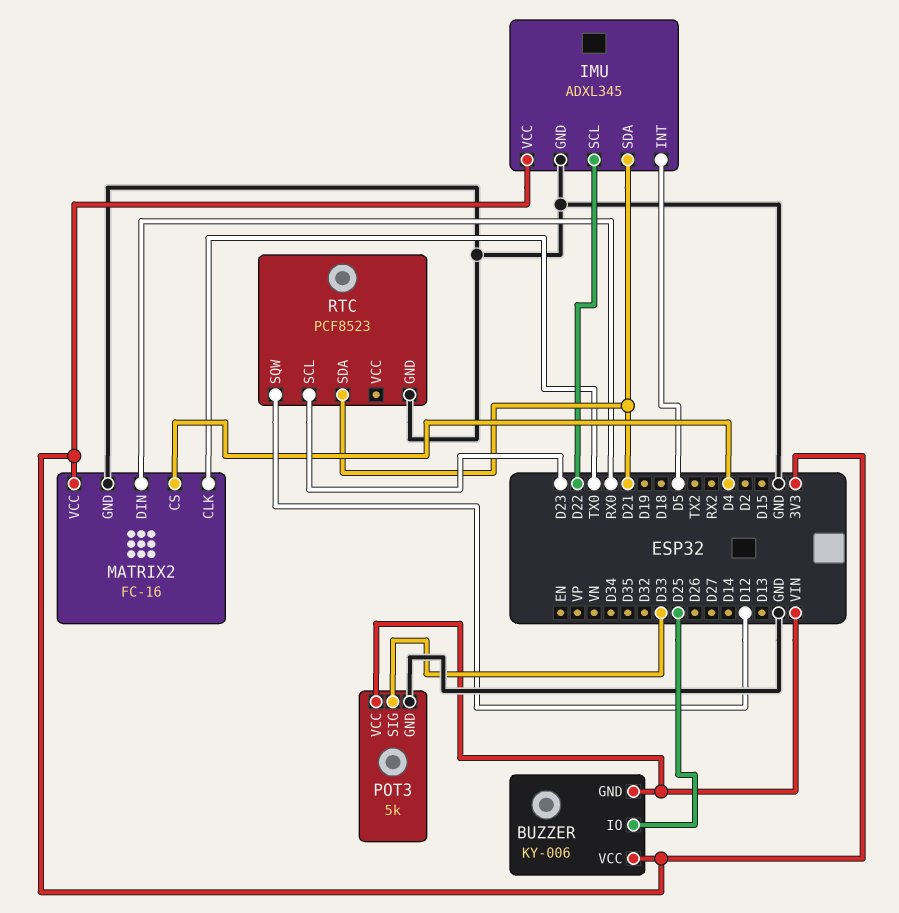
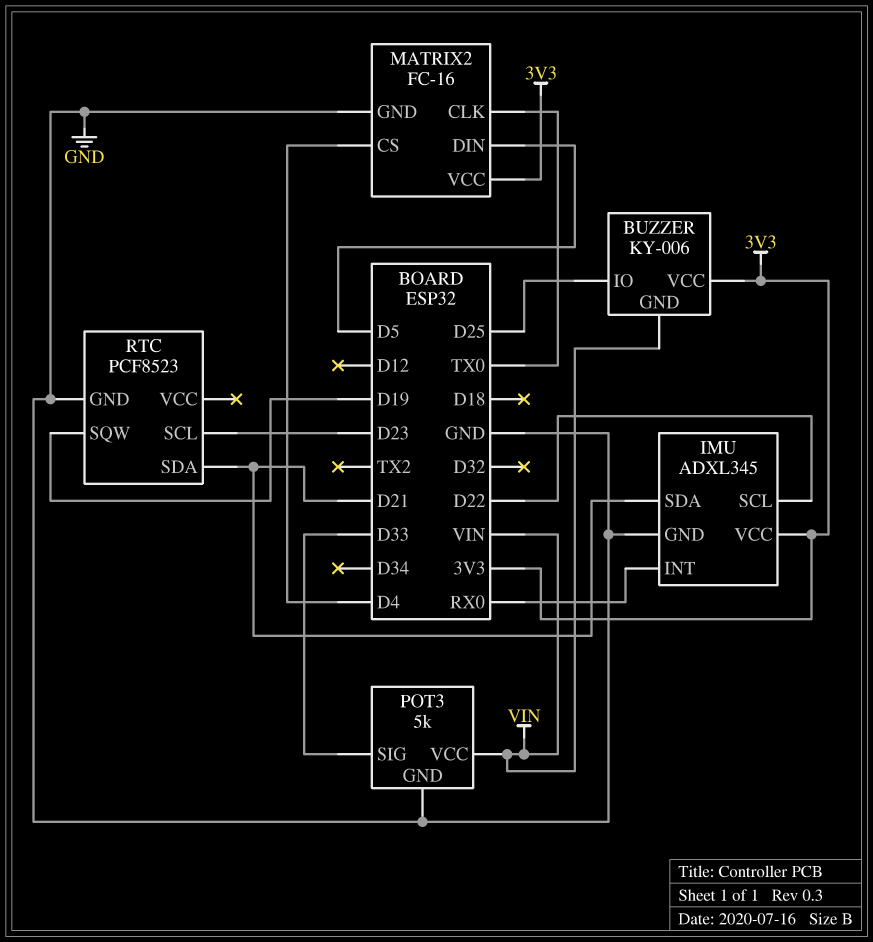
IMU pin INT: D5 -> RX0
MATRIX2 pin DIN: RX0 -> D5
RTC pin SQW: D12 -> D19

